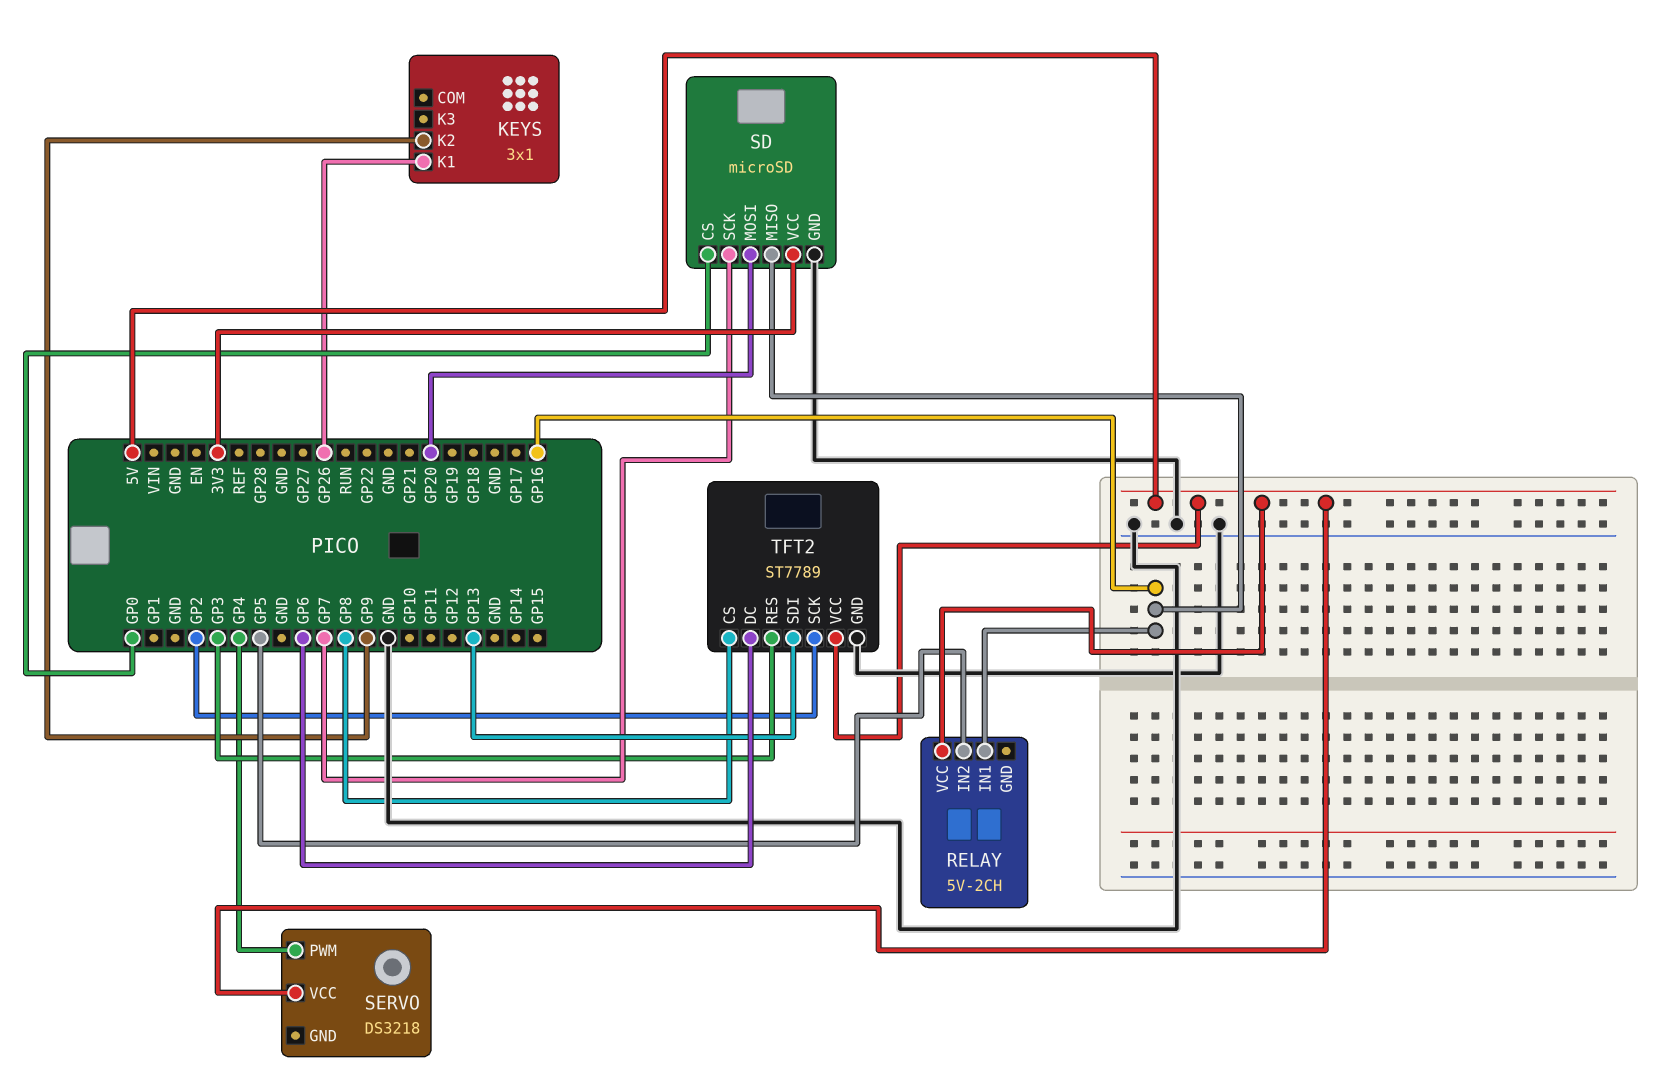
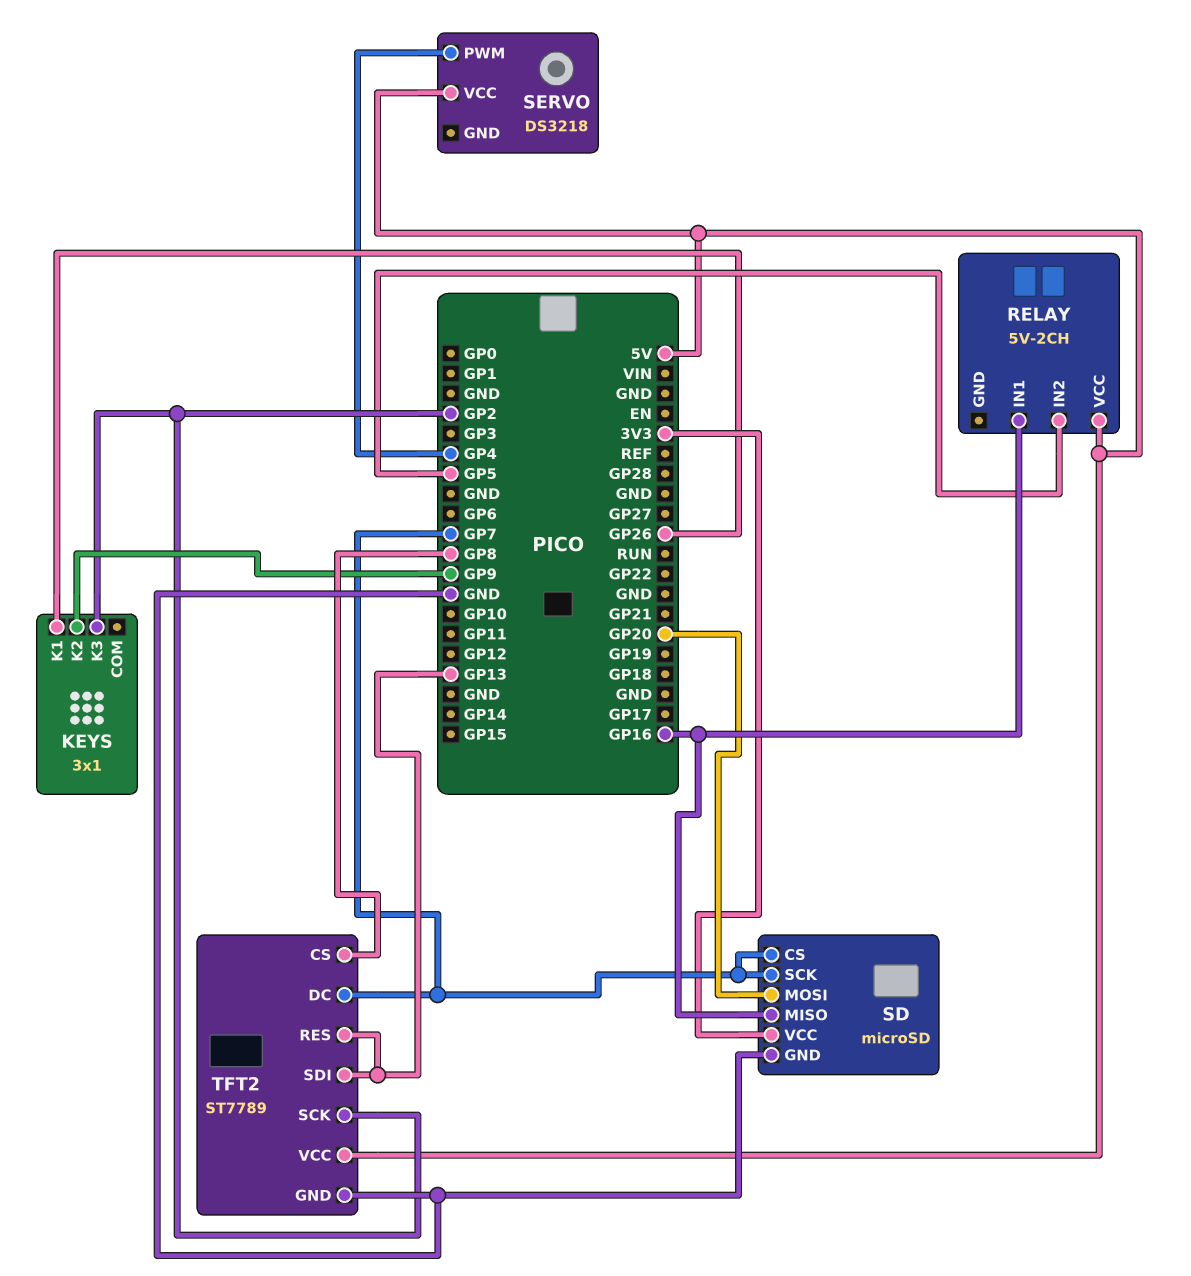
KEYS pin K3: none -> GP2
SD pin CS: GP0 -> GP7
TFT2 pin DC: GP6 -> GP7
TFT2 pin RES: GP3 -> GP13

